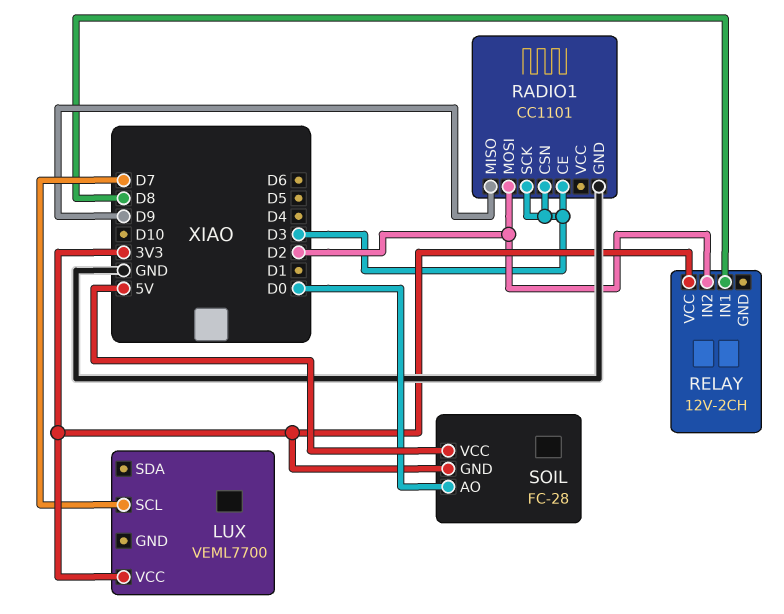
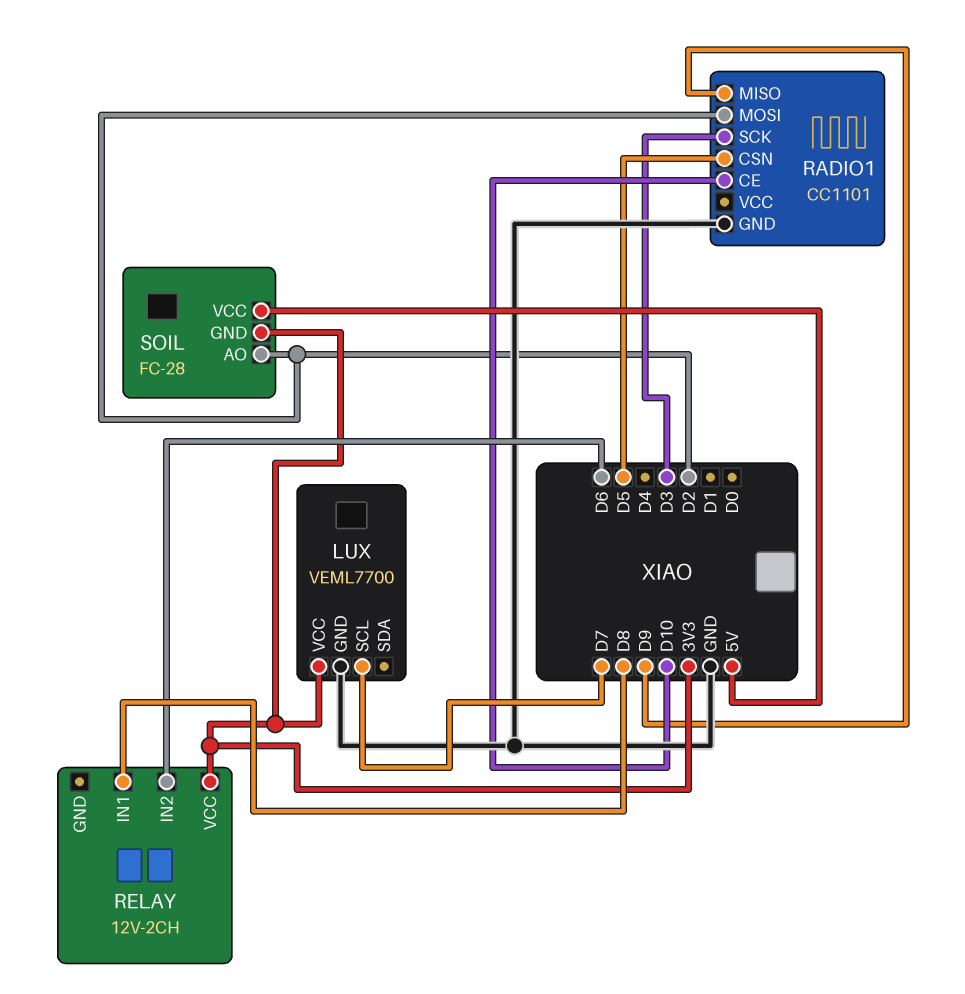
LUX pin GND: none -> GND
RADIO1 pin CE: D3 -> D10
RADIO1 pin CSN: D3 -> D5
RELAY pin IN2: D2 -> D6
SOIL pin AO: D0 -> D2

